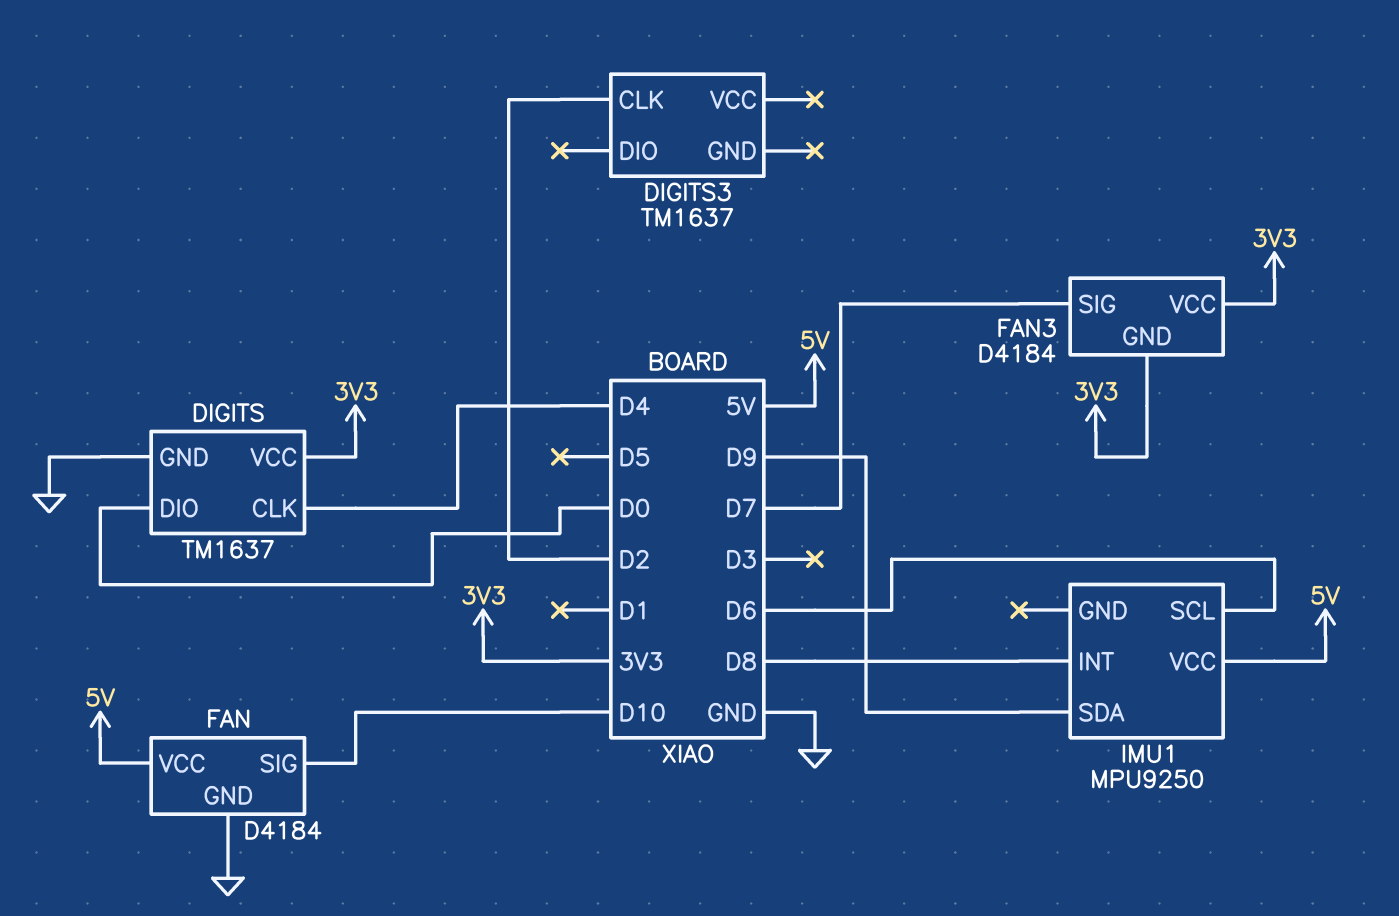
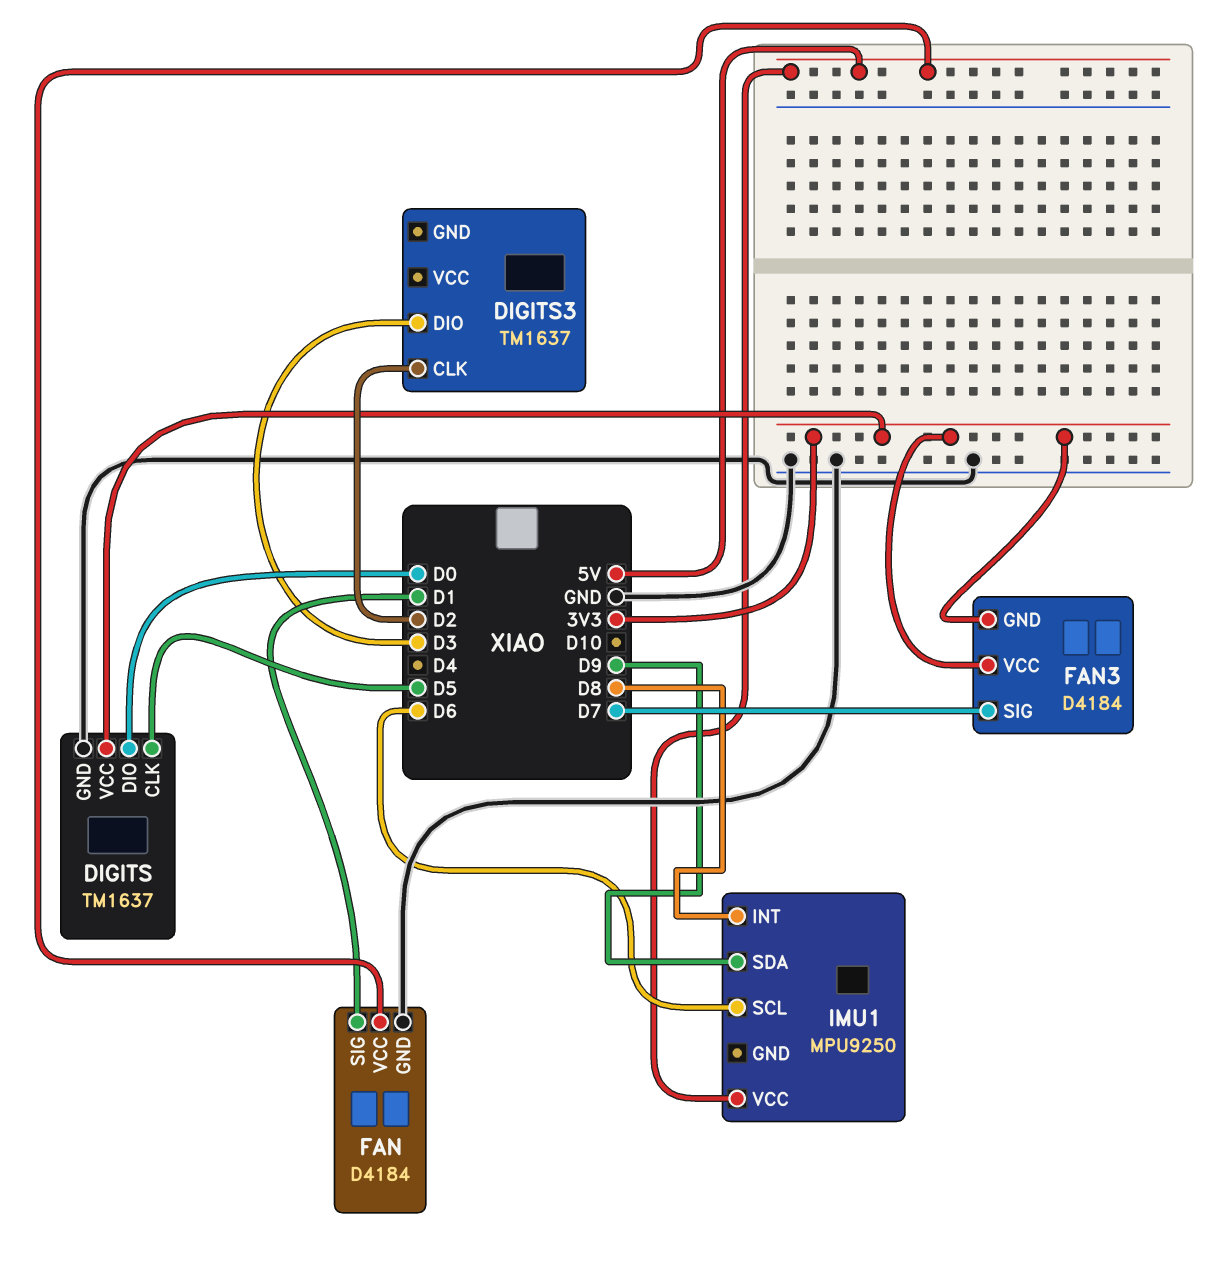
DIGITS pin CLK: D4 -> D5
DIGITS3 pin DIO: none -> D3
FAN pin SIG: D10 -> D1

